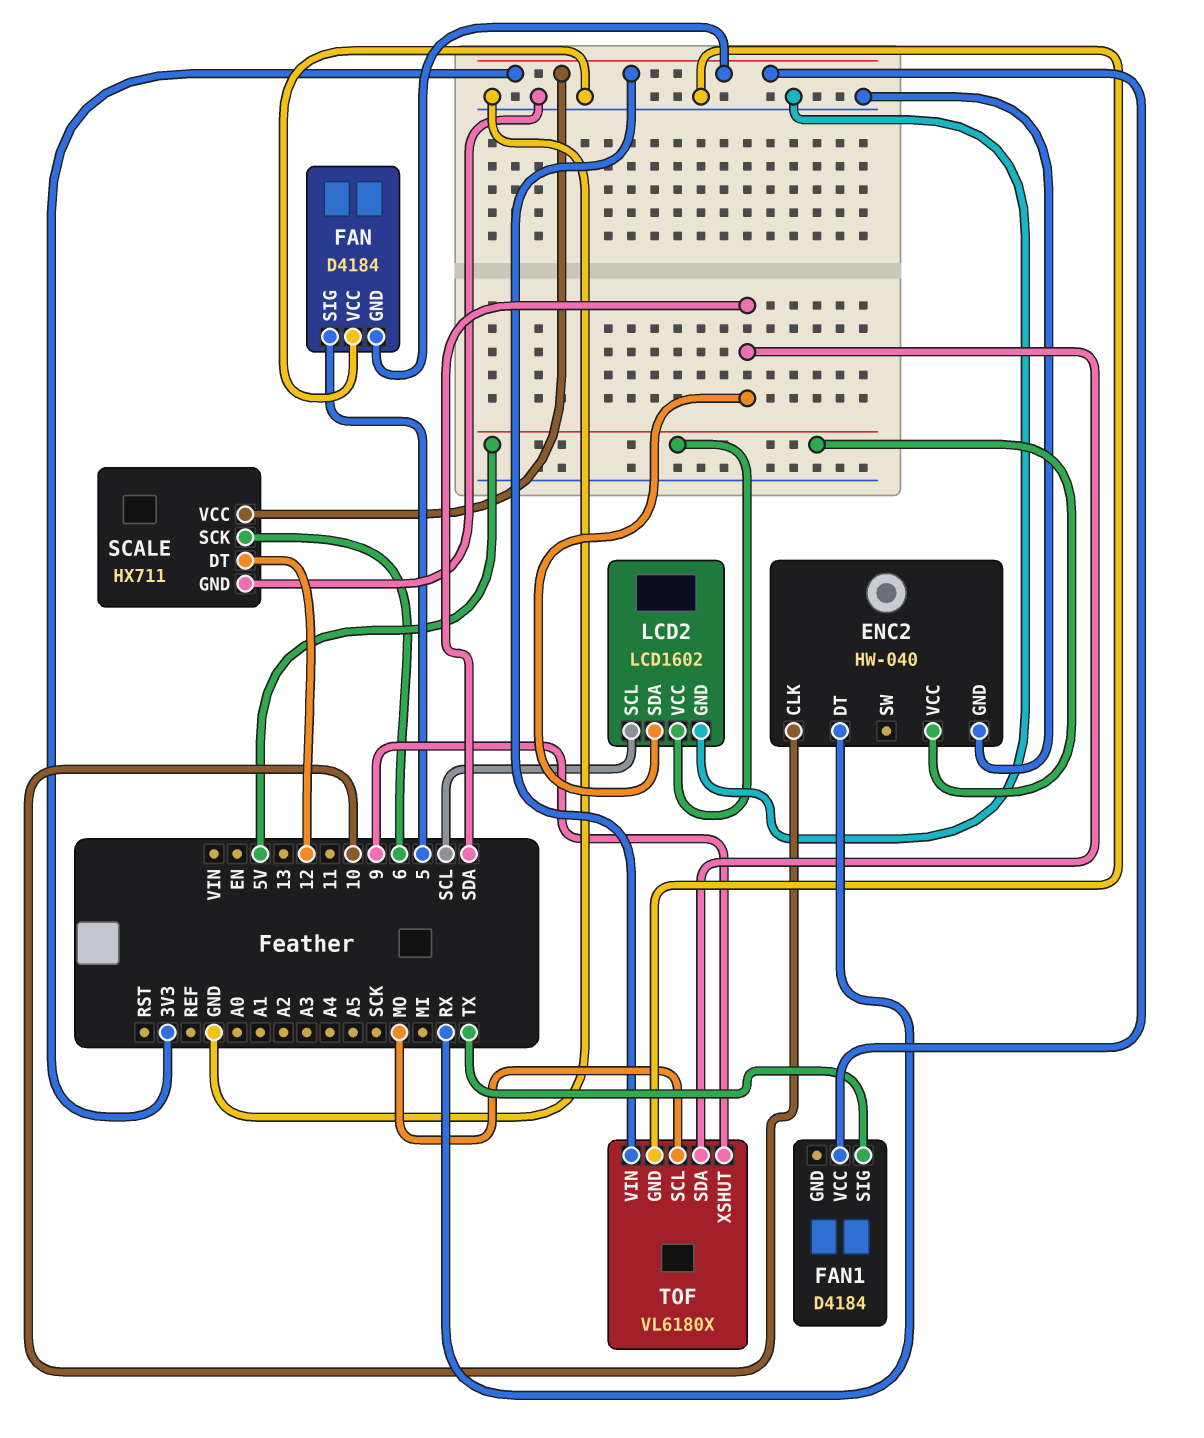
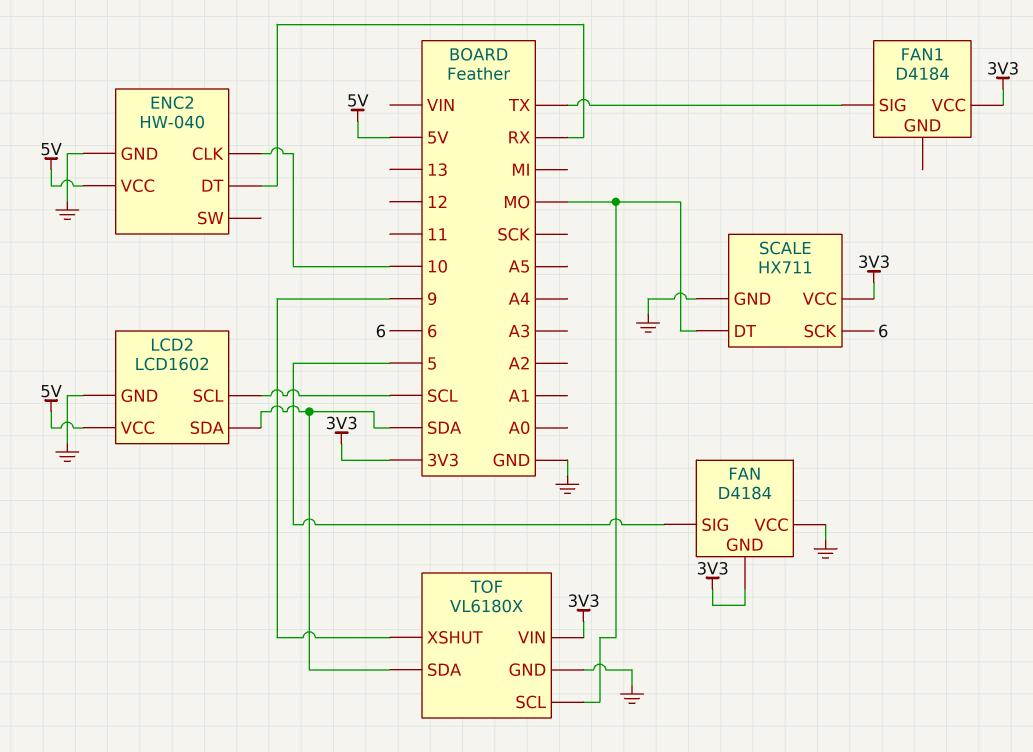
SCALE pin DT: 12 -> MO

